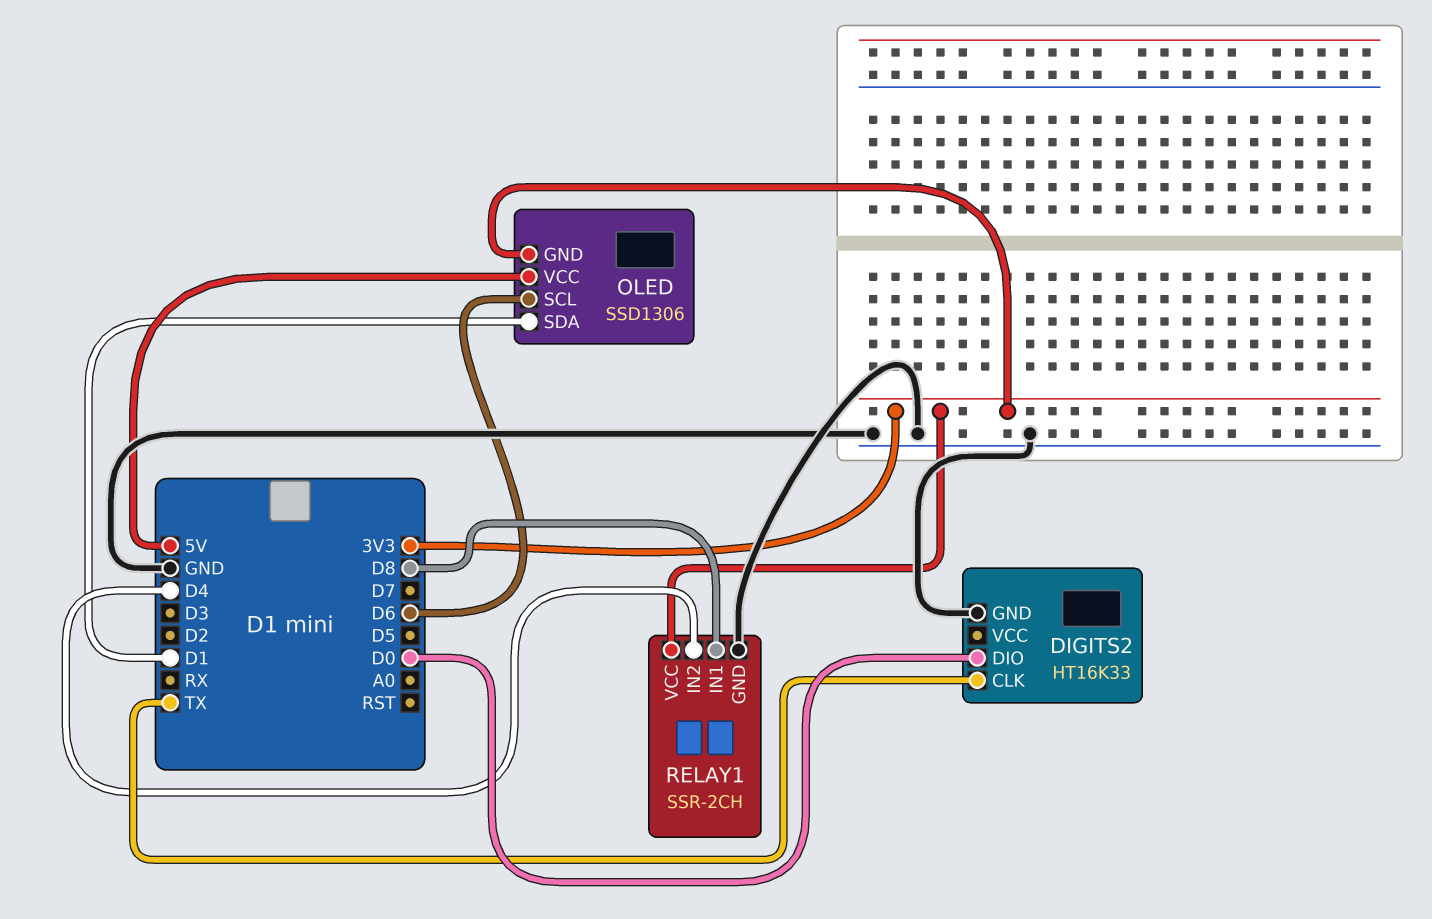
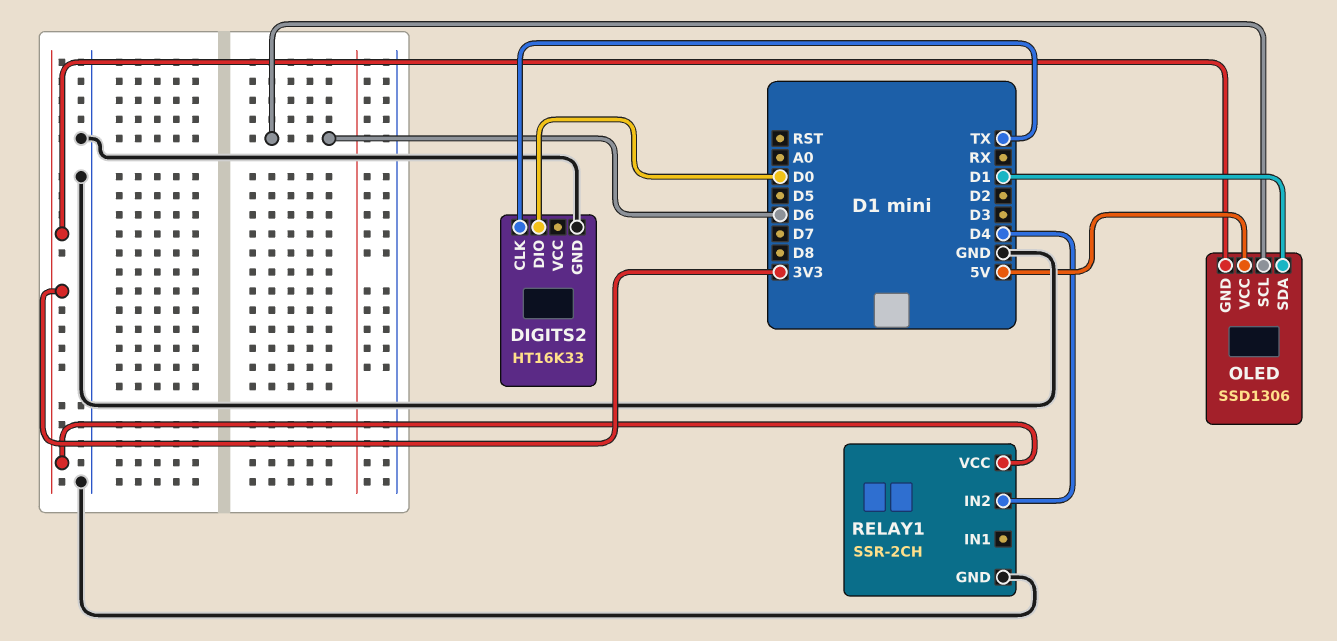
RELAY1 pin IN1: D8 -> none

